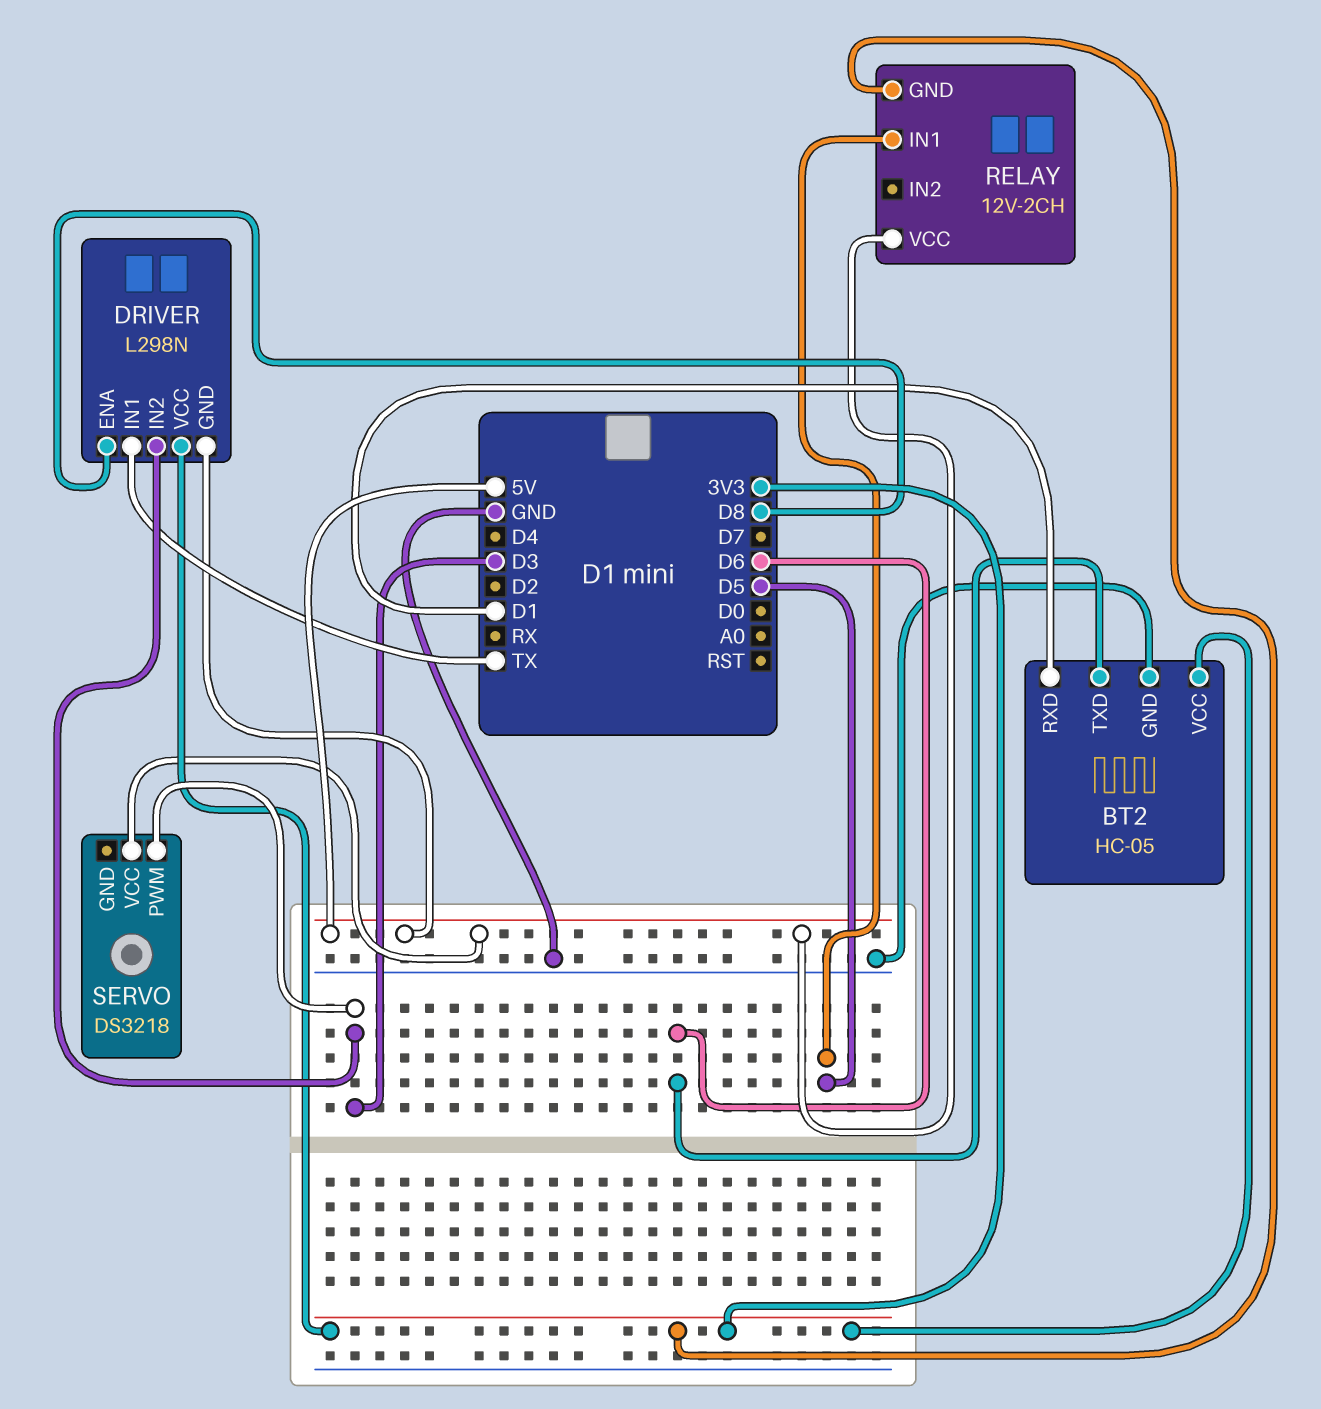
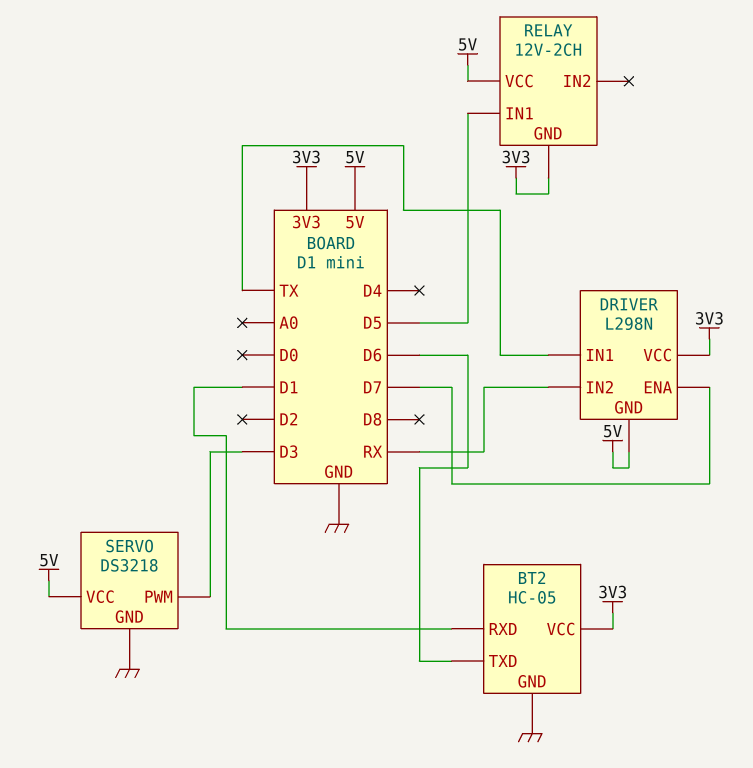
DRIVER pin ENA: D8 -> D7
DRIVER pin IN2: D3 -> RX
SERVO pin GND: none -> GND

